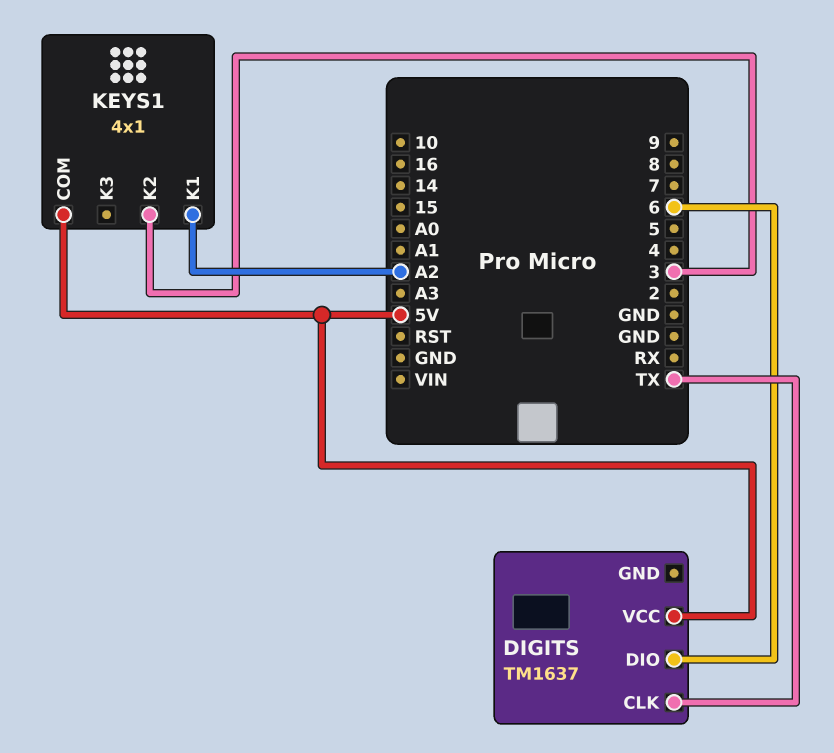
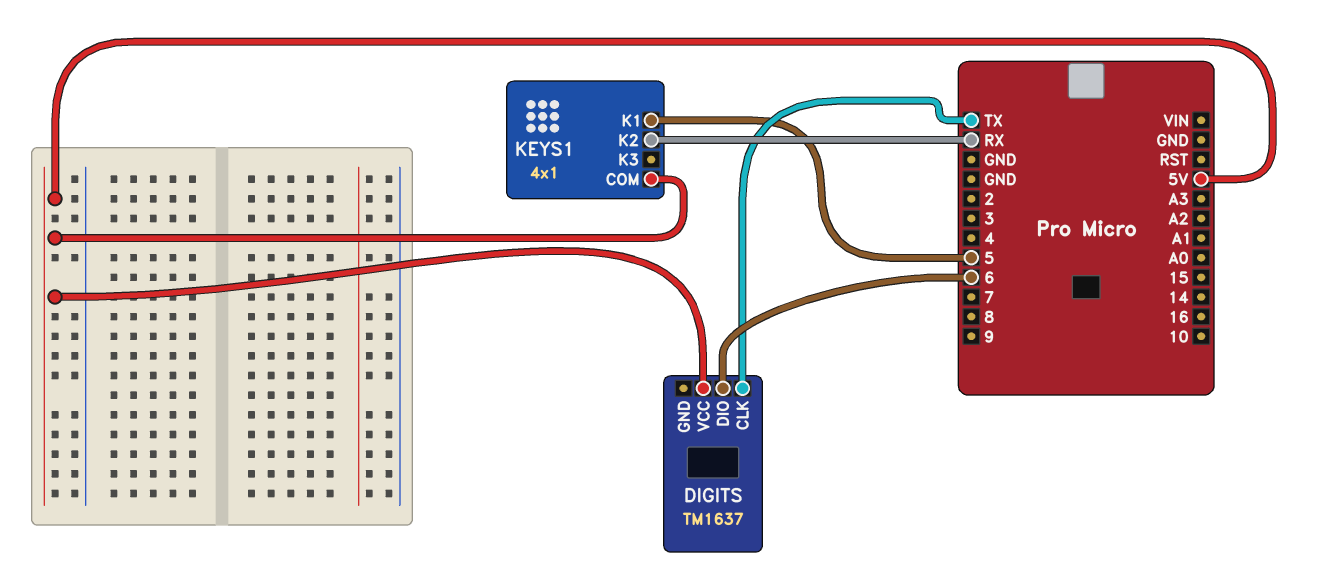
KEYS1 pin K1: A2 -> 5
KEYS1 pin K2: 3 -> RX

